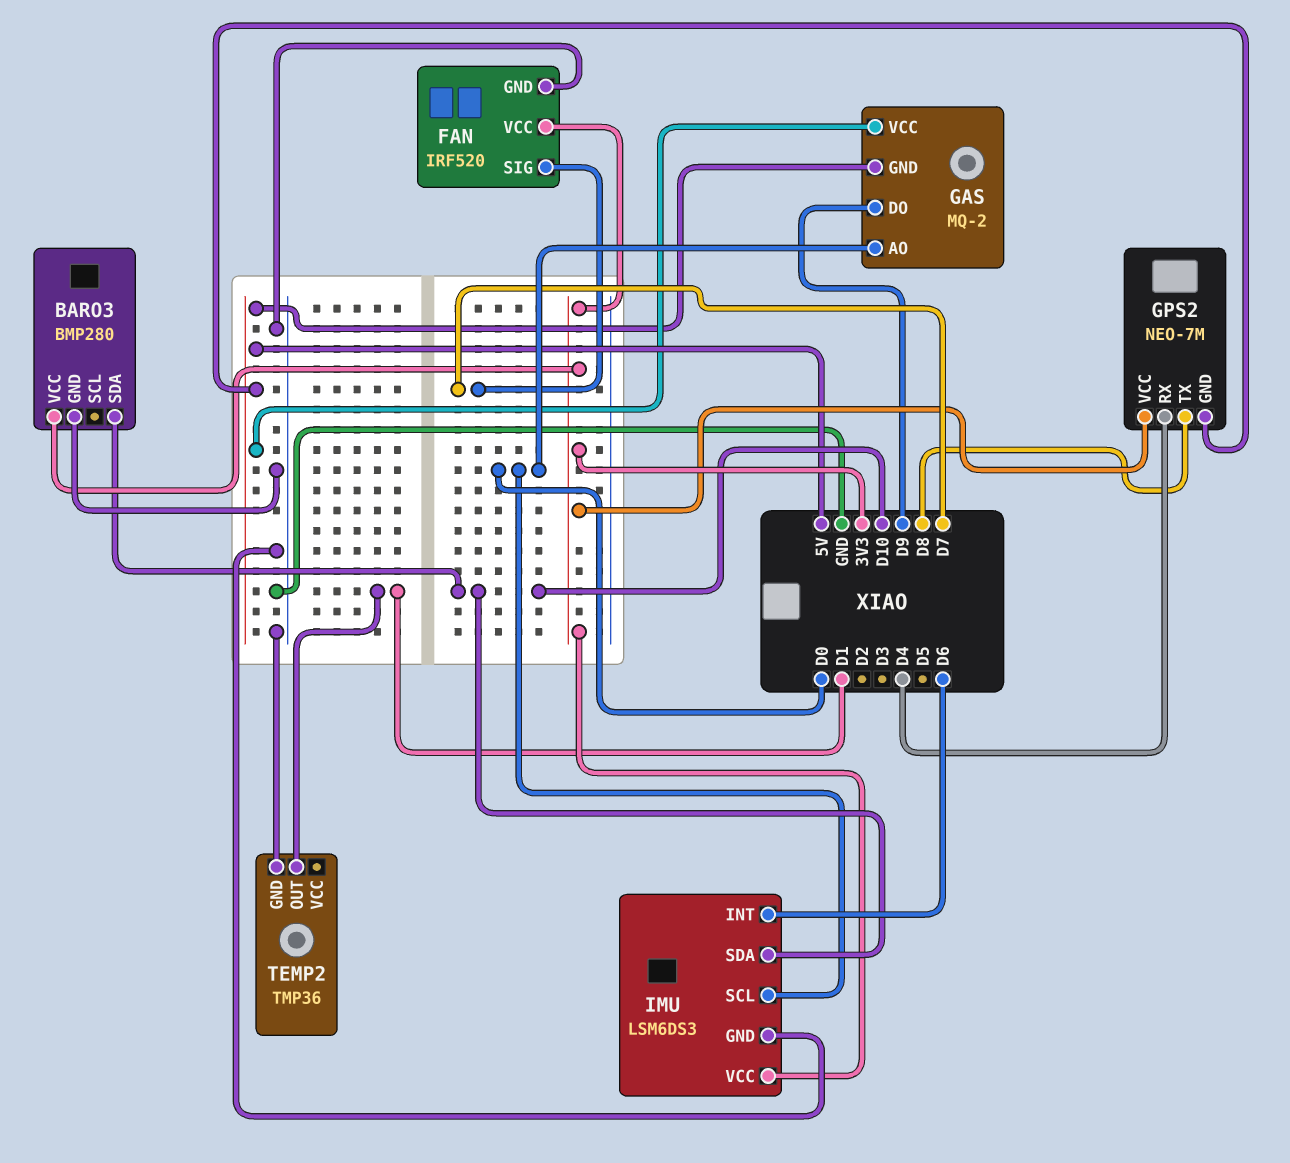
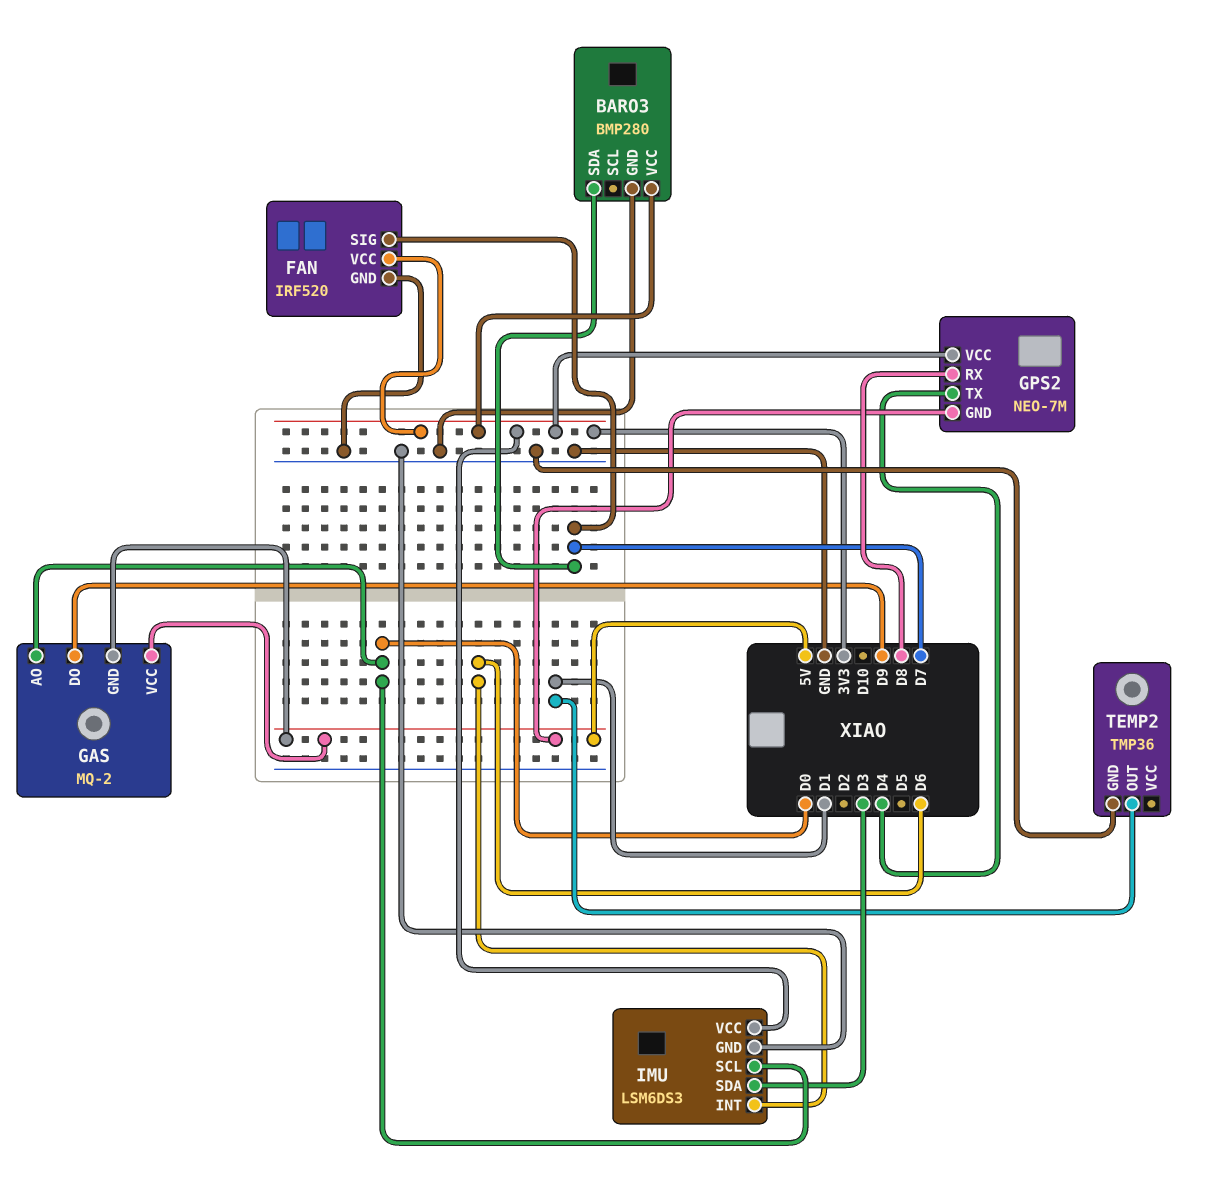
BARO3 pin SDA: D10 -> D7
GPS2 pin RX: D4 -> D8
GPS2 pin TX: D8 -> D4
IMU pin SDA: D10 -> D3

